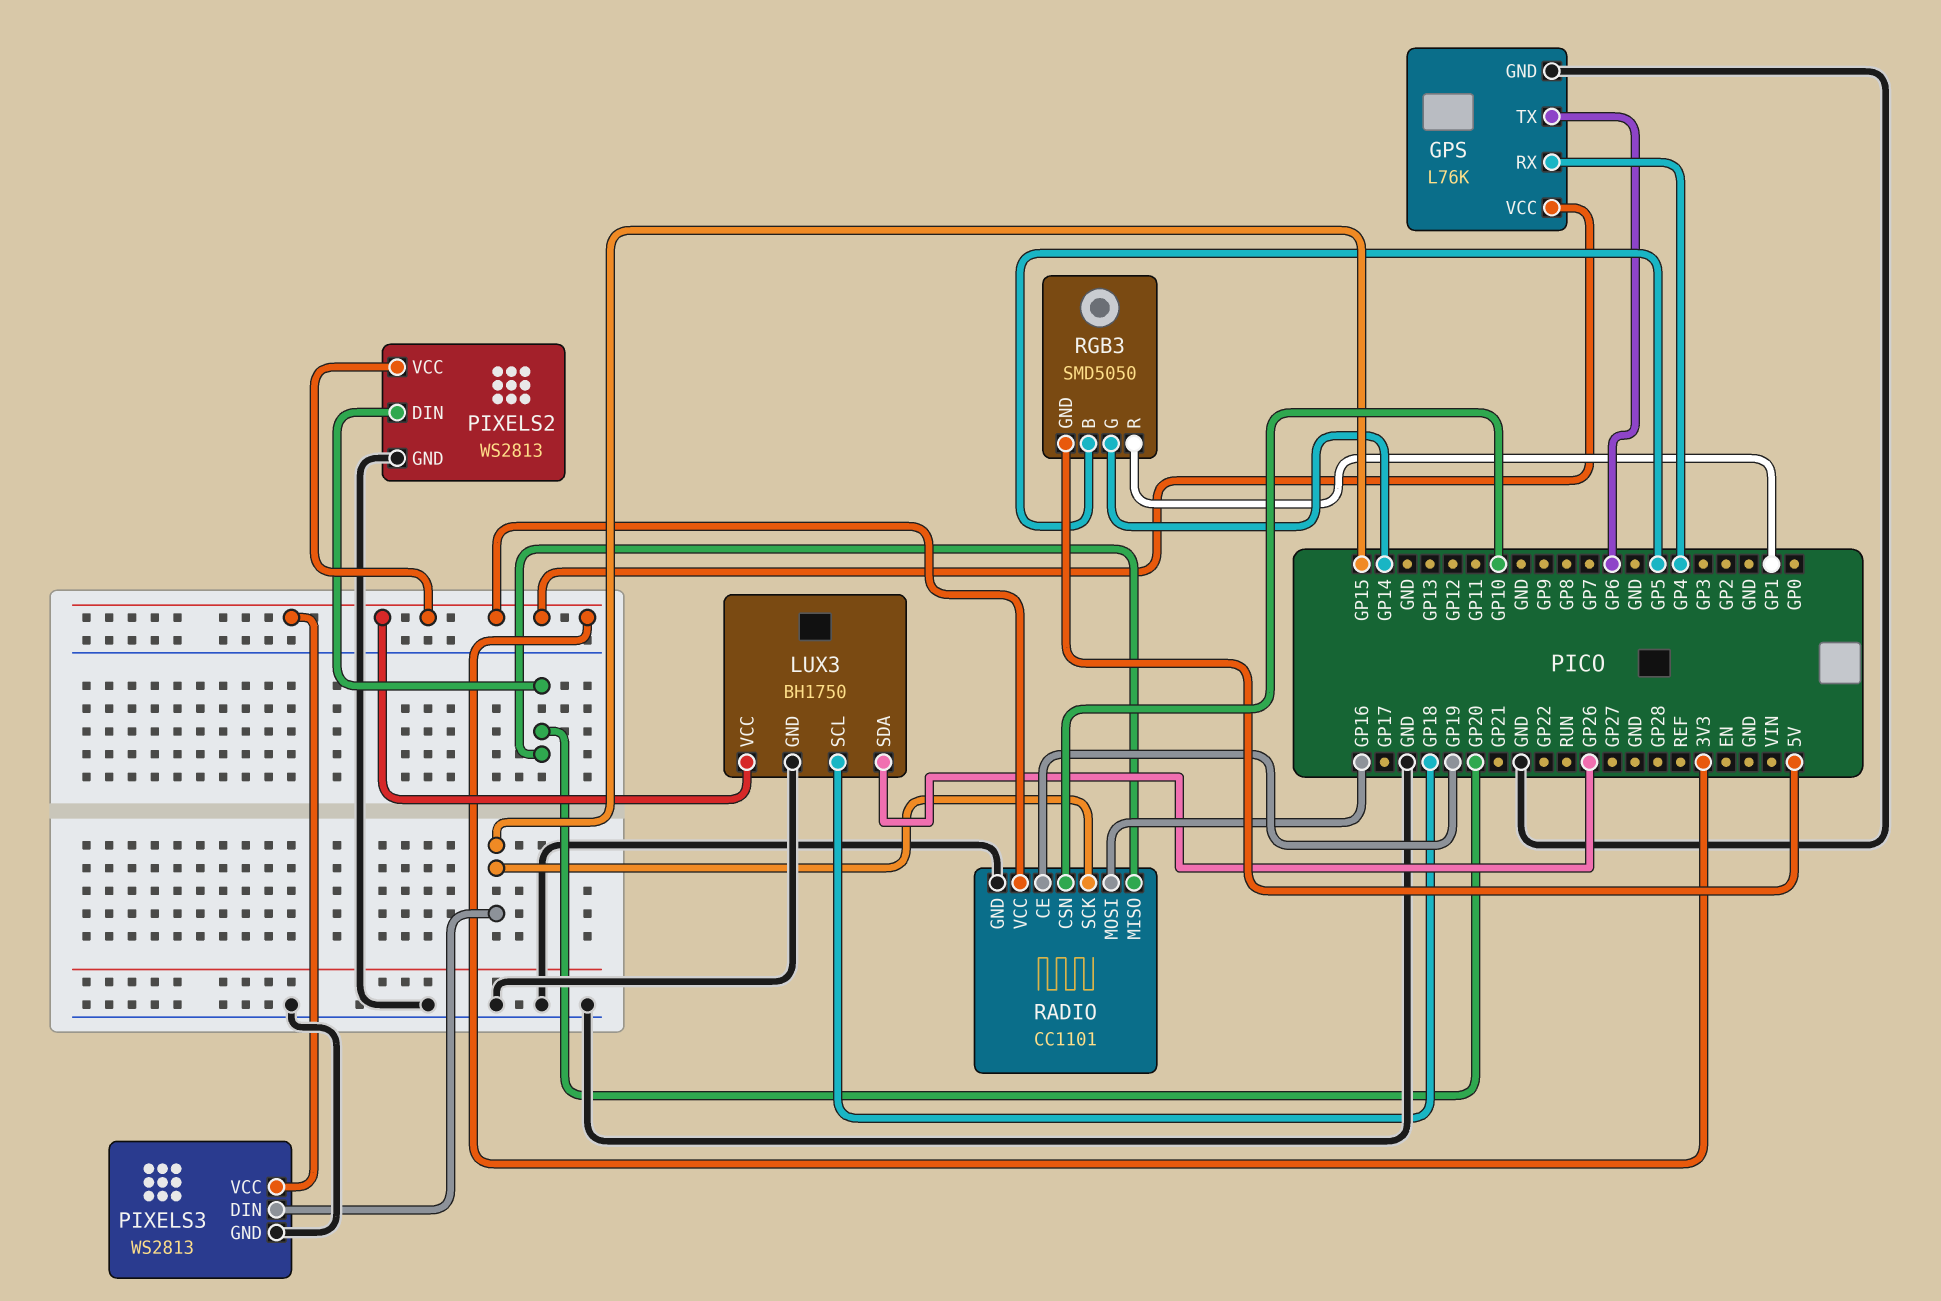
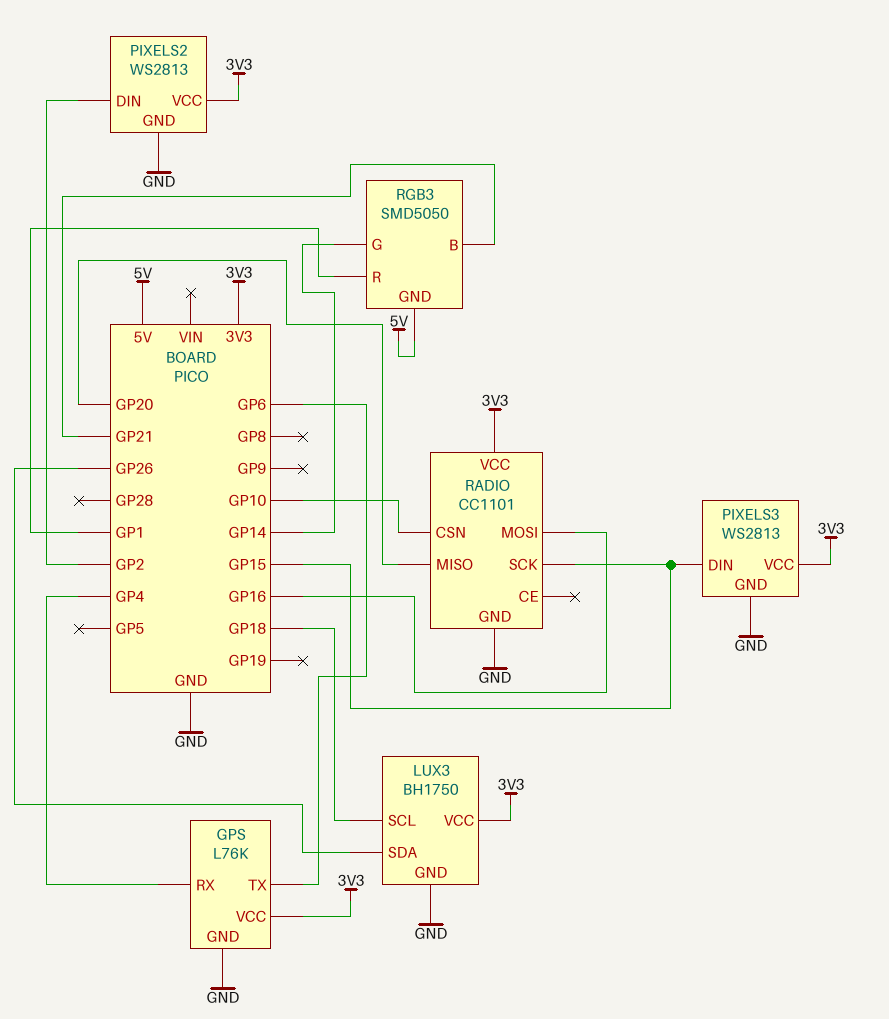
PIXELS2 pin DIN: GP20 -> GP2
RADIO pin CE: GP19 -> none
RGB3 pin B: GP5 -> GP21

